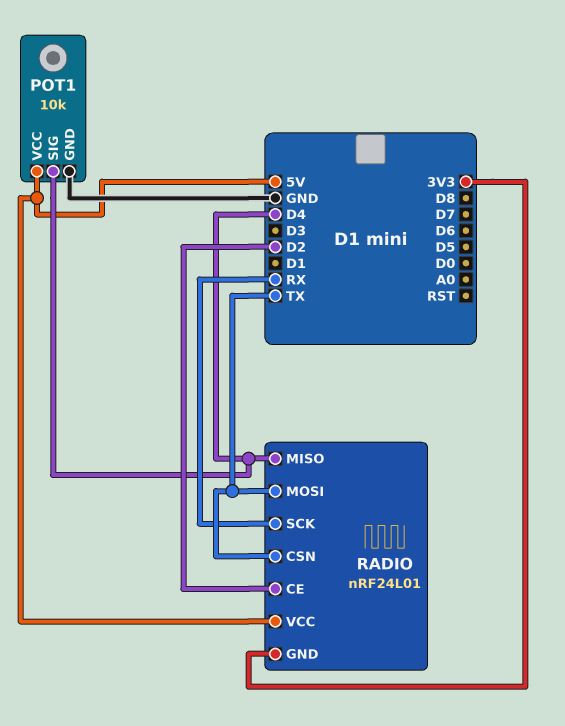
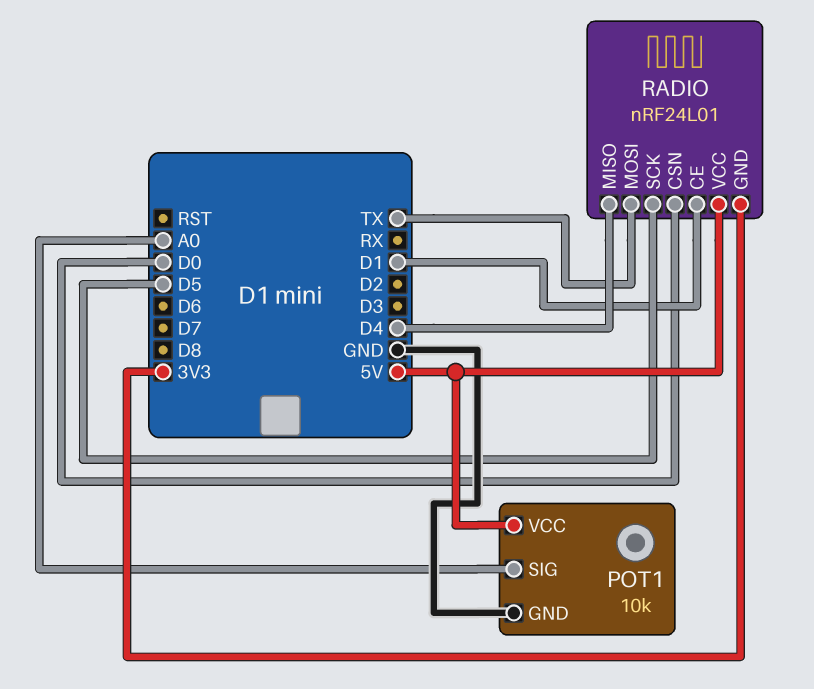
POT1 pin SIG: D4 -> A0
RADIO pin CE: D2 -> D1
RADIO pin CSN: TX -> D0
RADIO pin SCK: RX -> D5

